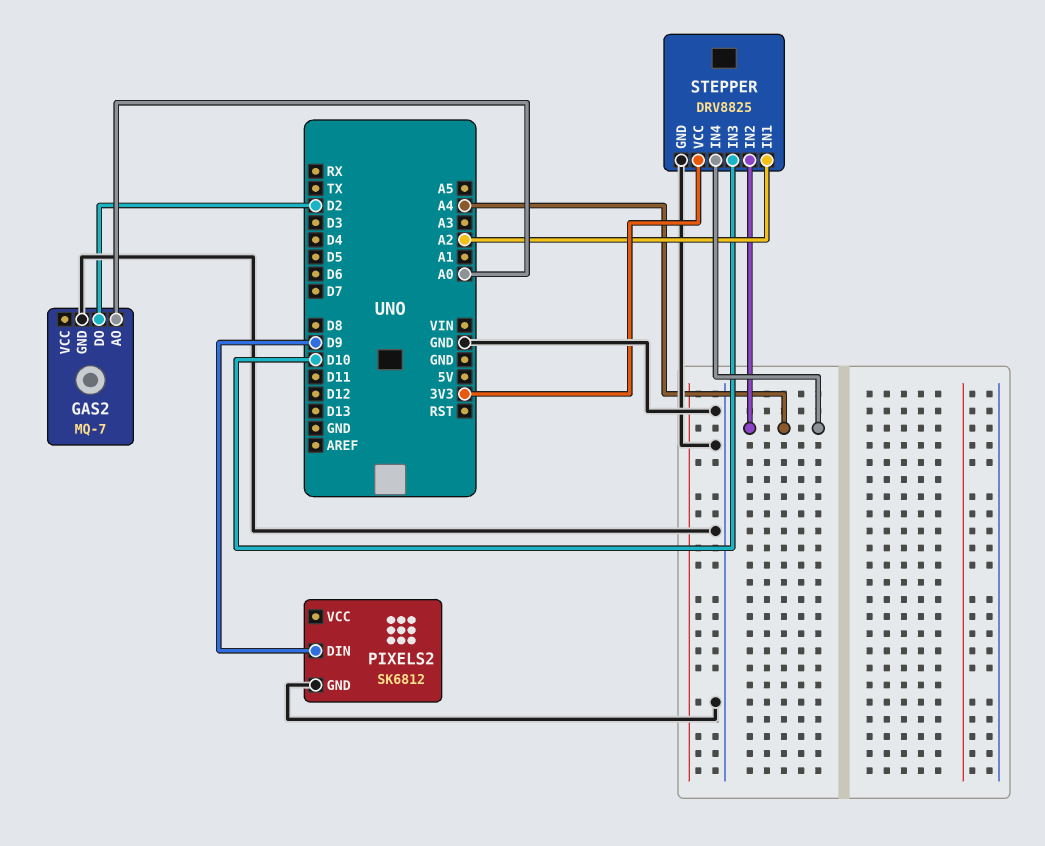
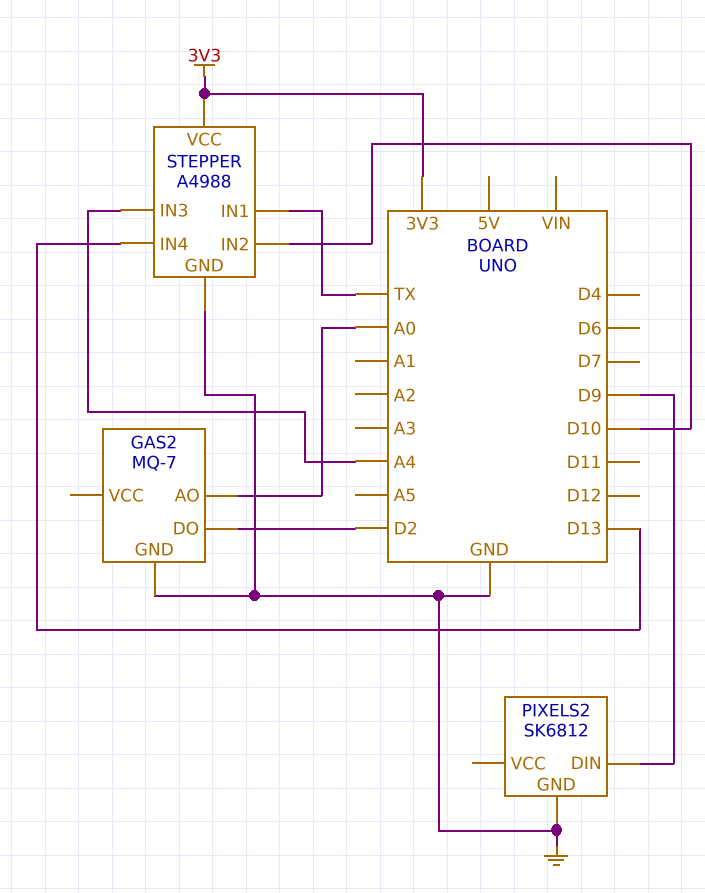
STEPPER: DRV8825 -> A4988
STEPPER pin IN1: A2 -> TX
STEPPER pin IN2: A4 -> D10
STEPPER pin IN3: D10 -> A4
STEPPER pin IN4: A4 -> D13

